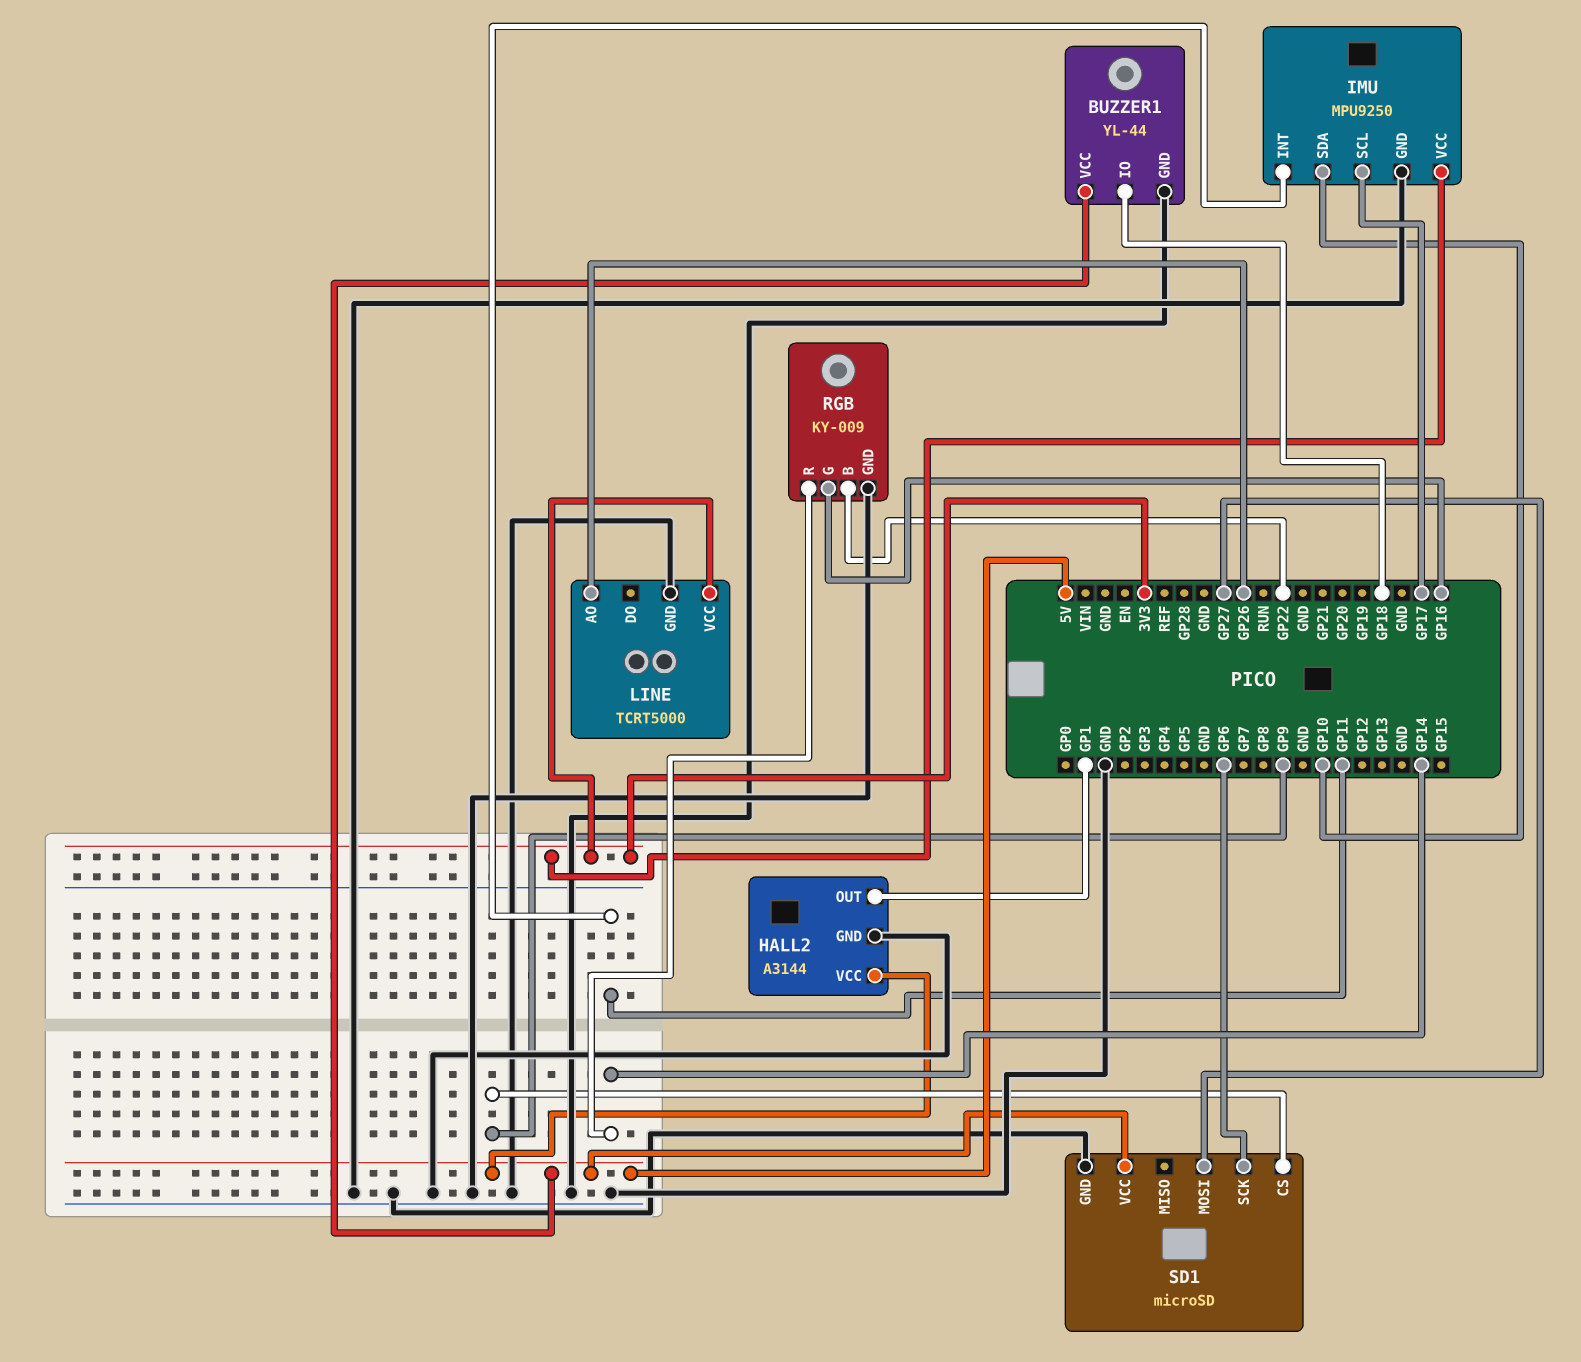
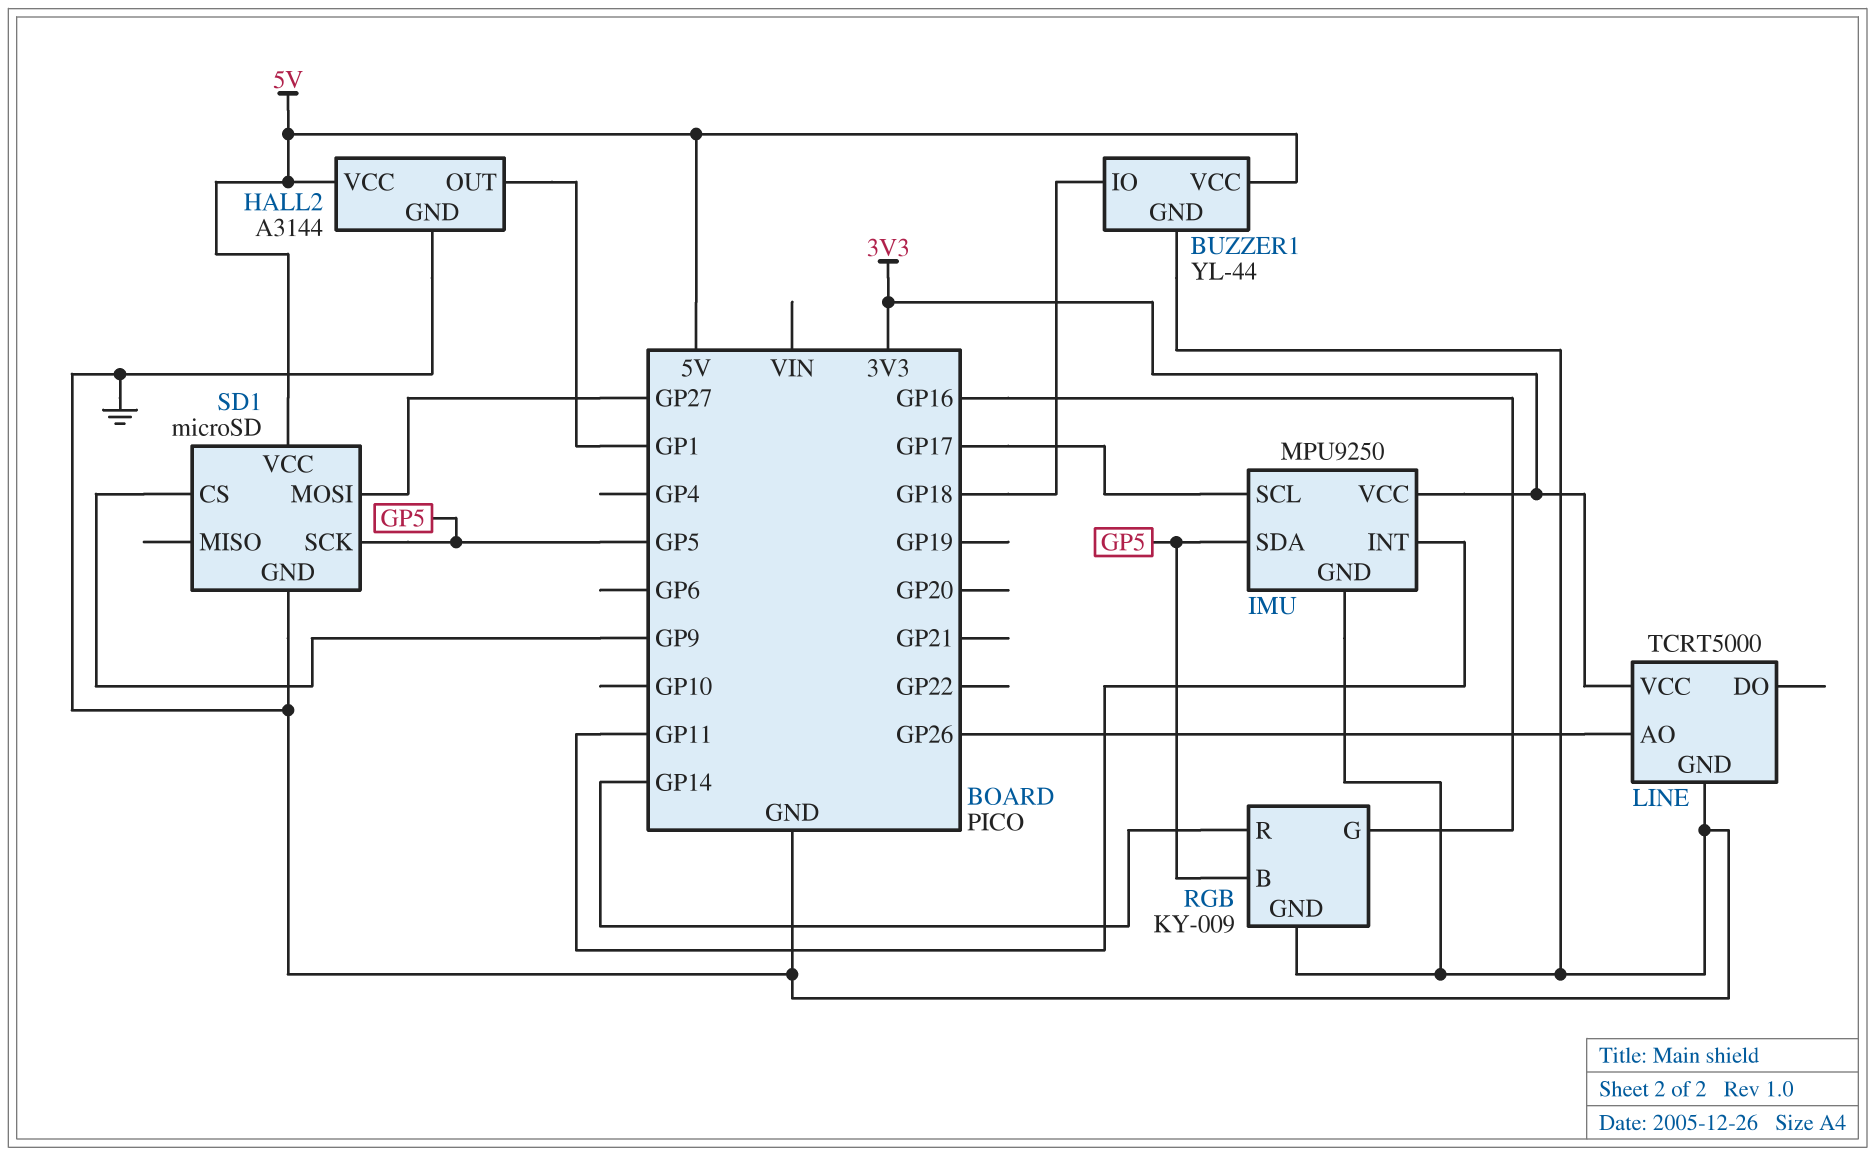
IMU pin SDA: GP10 -> GP5
RGB pin B: GP22 -> GP5
SD1 pin SCK: GP6 -> GP5

